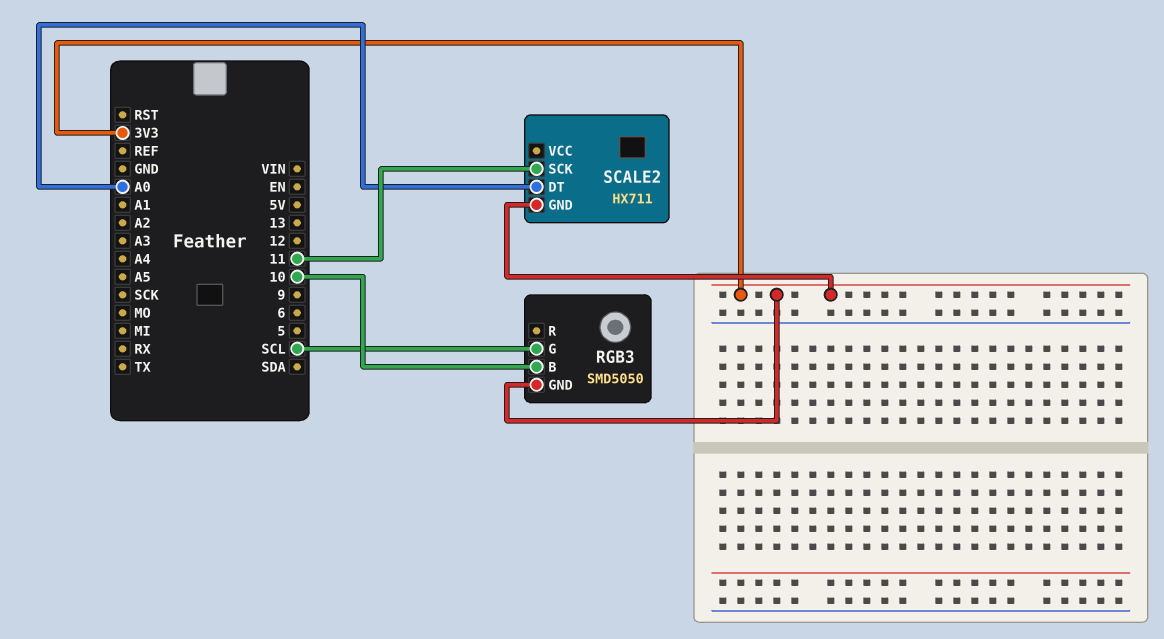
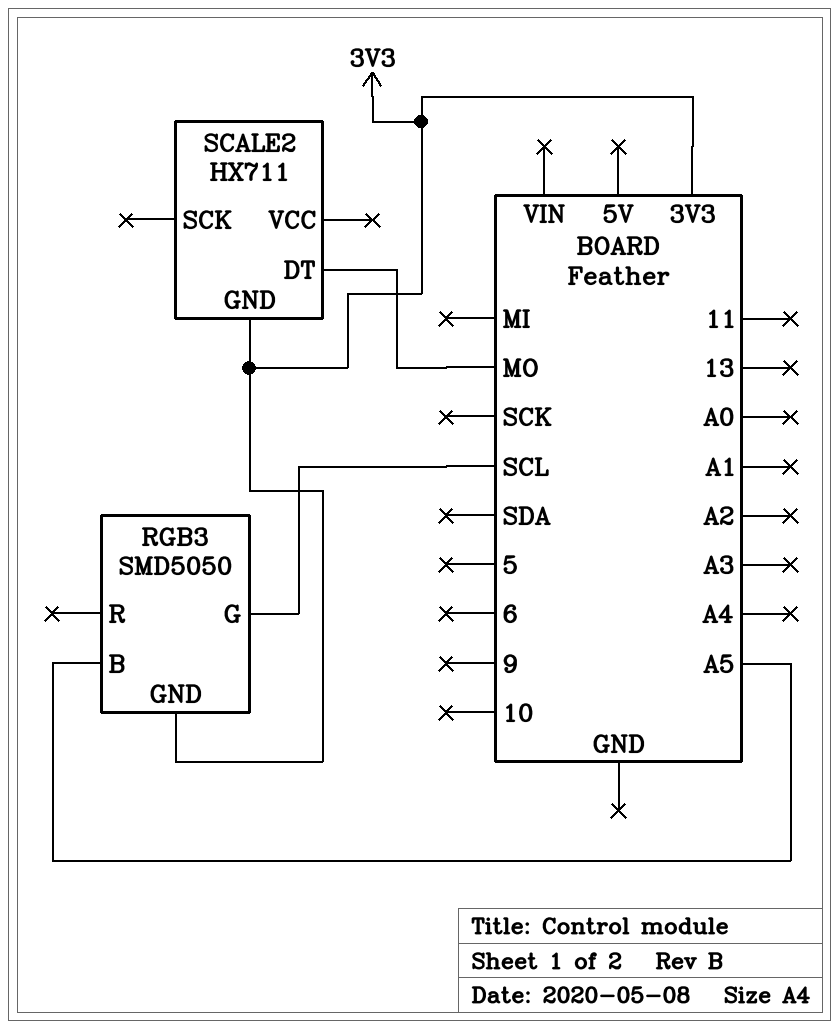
RGB3 pin B: 10 -> A5
SCALE2 pin DT: A0 -> MO
SCALE2 pin SCK: 11 -> none

